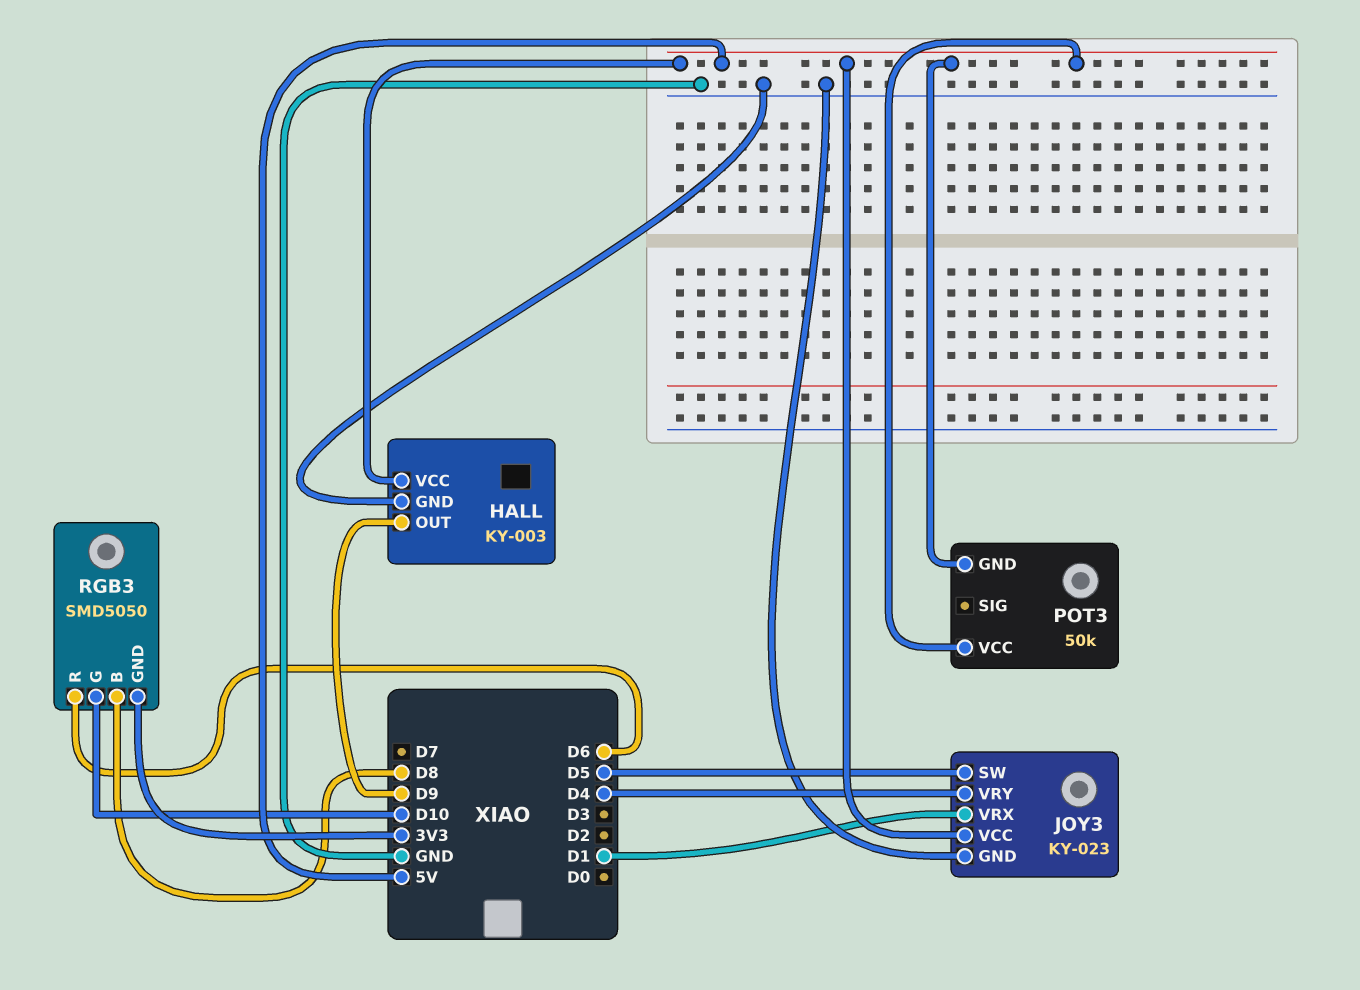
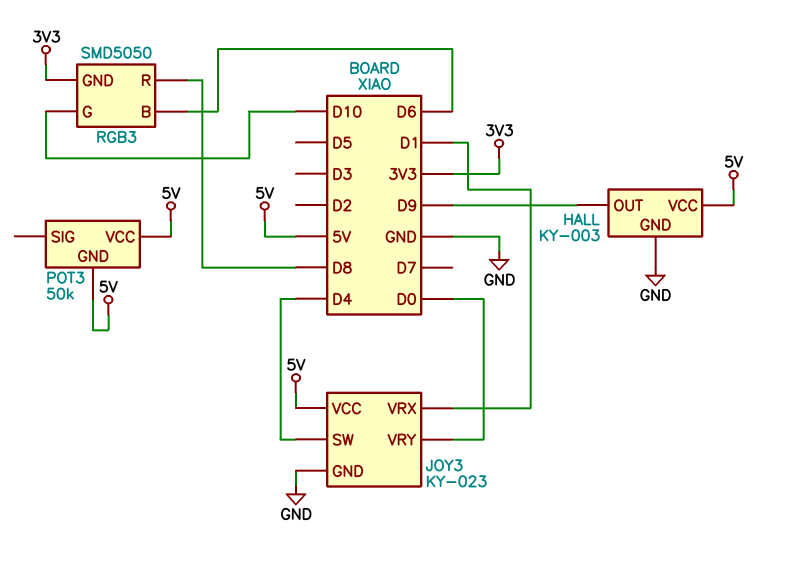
JOY3 pin SW: D5 -> D4
JOY3 pin VRY: D4 -> D0
RGB3 pin B: D8 -> D6
RGB3 pin R: D6 -> D8

